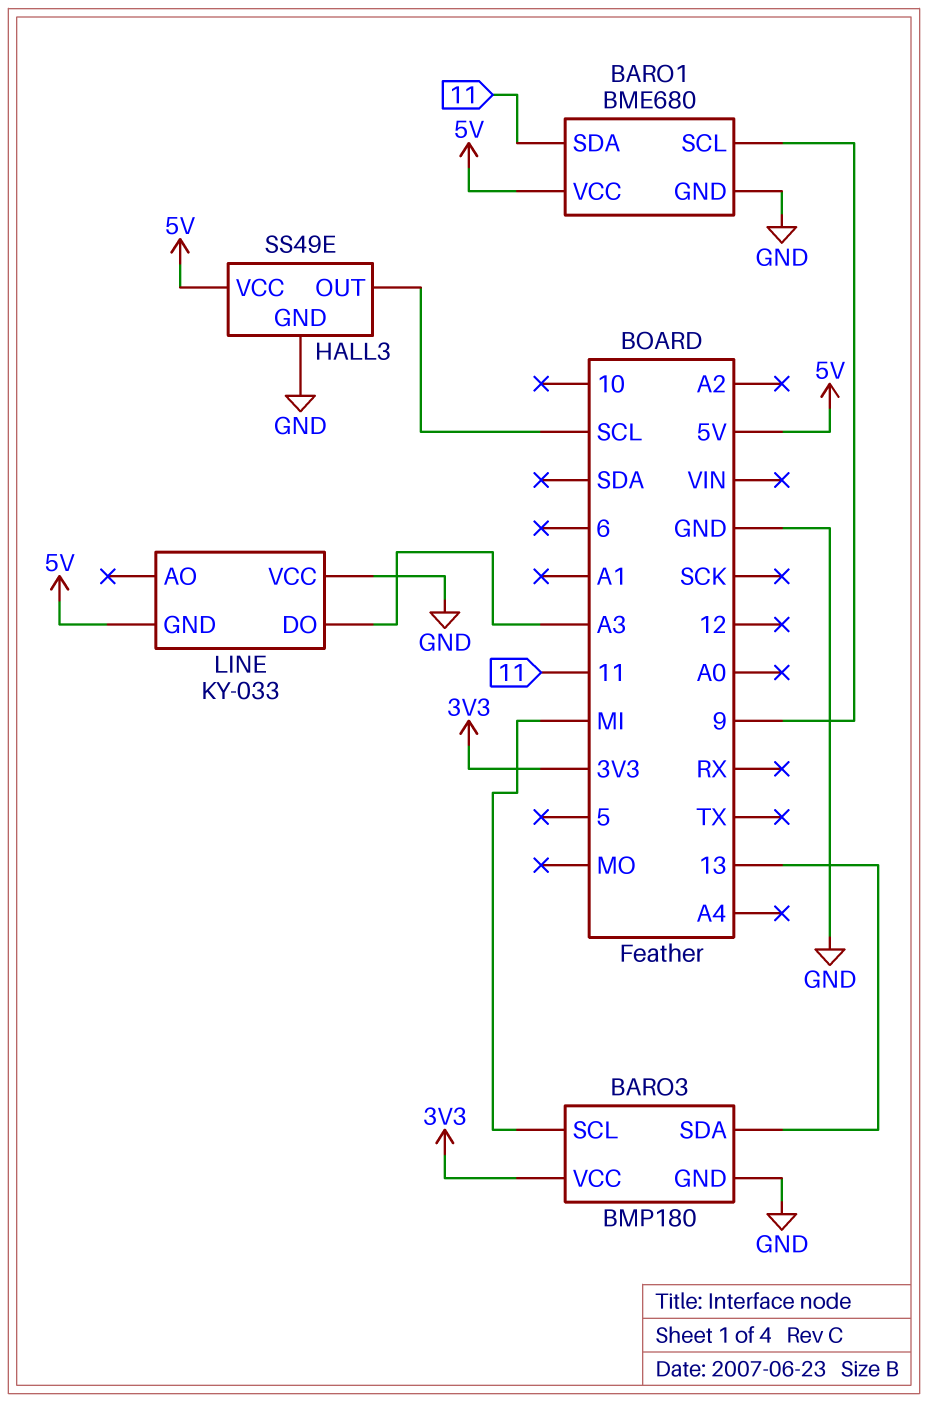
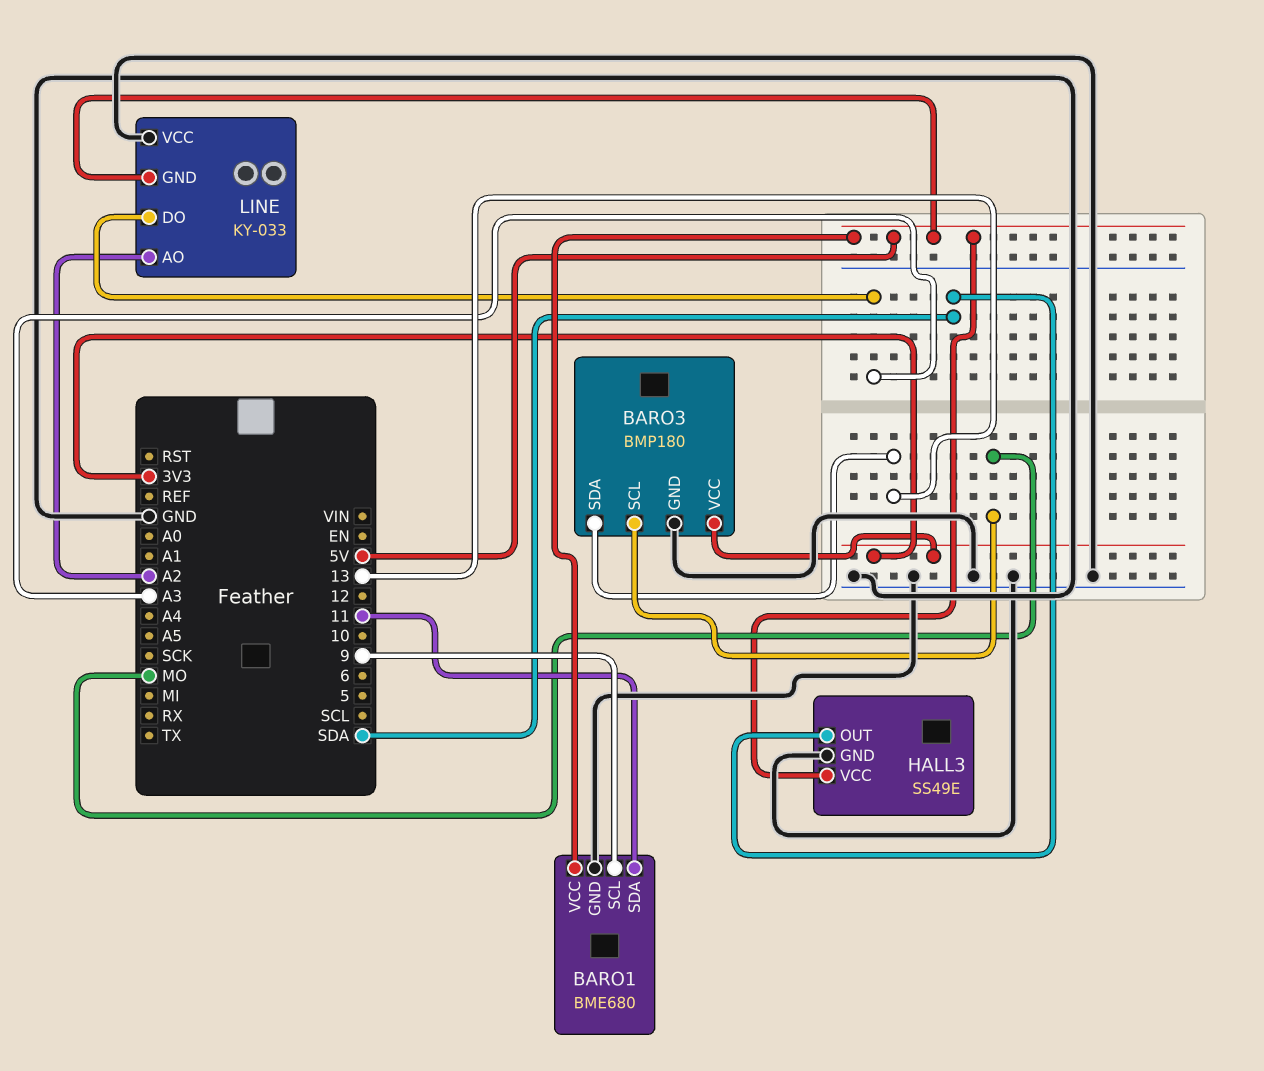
BARO3 pin SCL: MI -> MO
HALL3 pin OUT: SCL -> SDA
LINE pin AO: none -> A2

